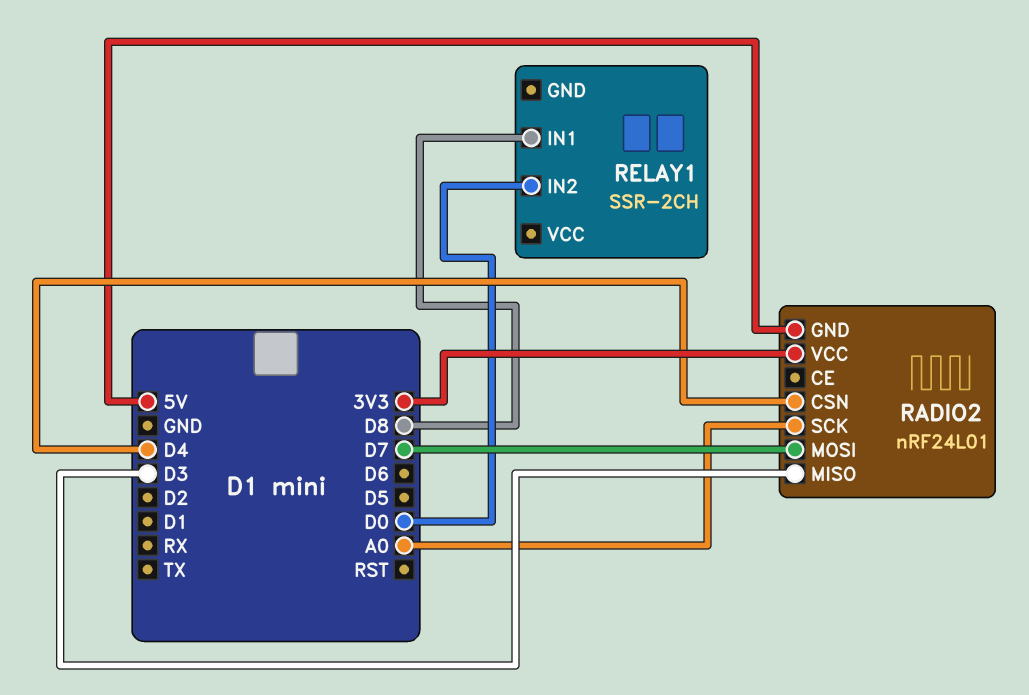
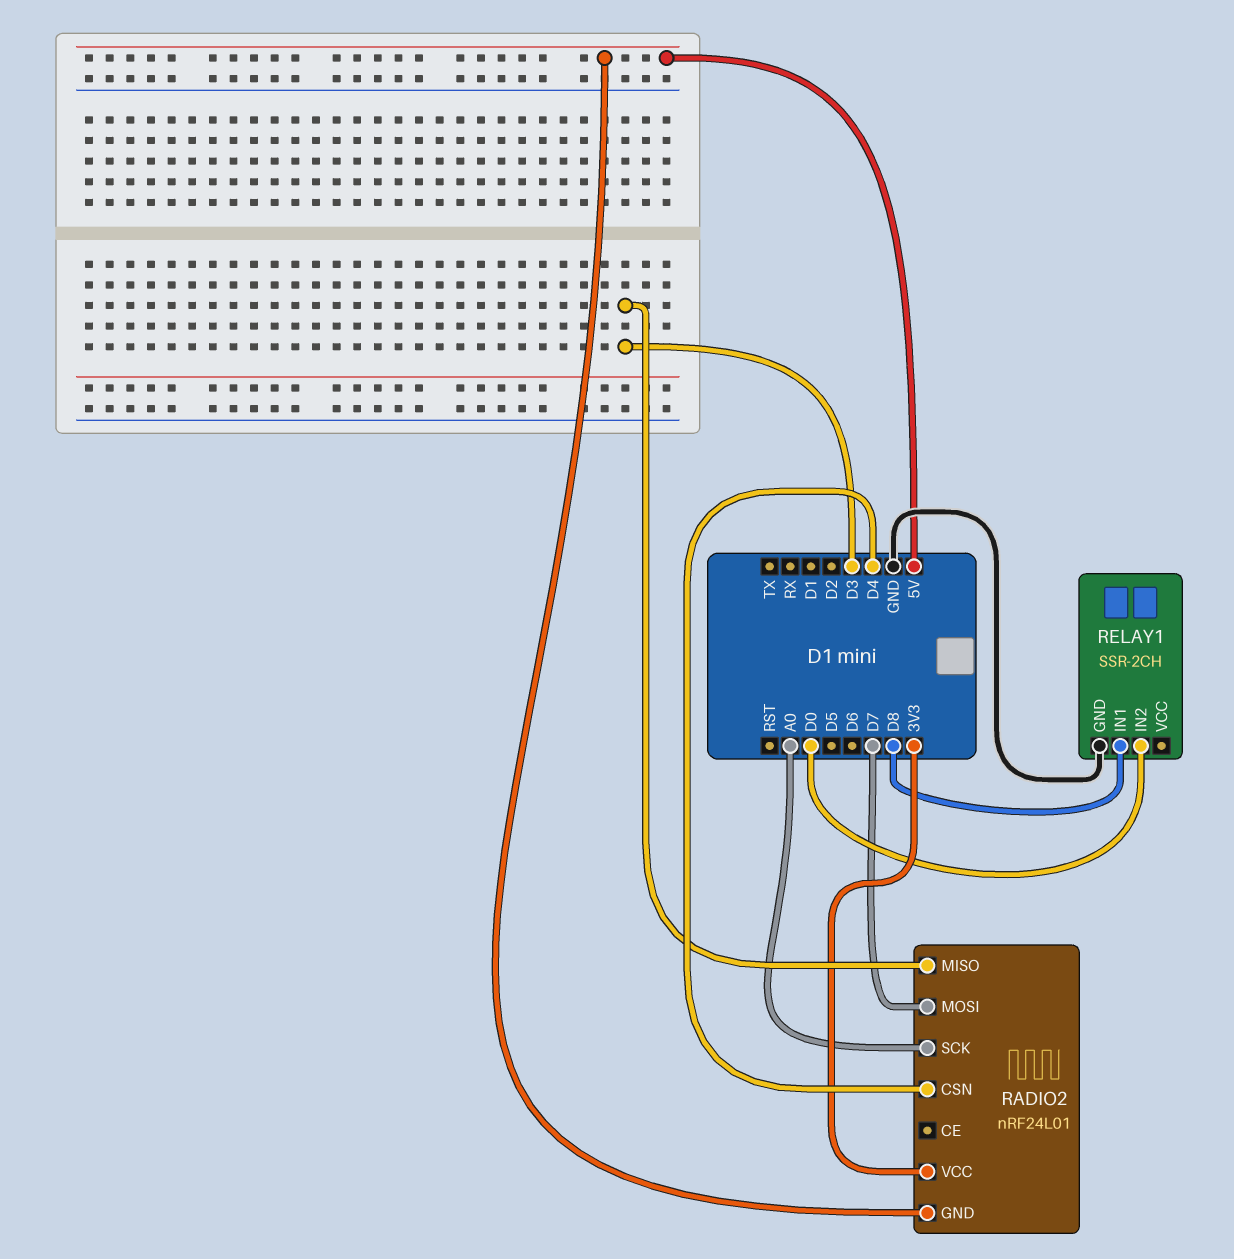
RELAY1 pin GND: none -> GND

